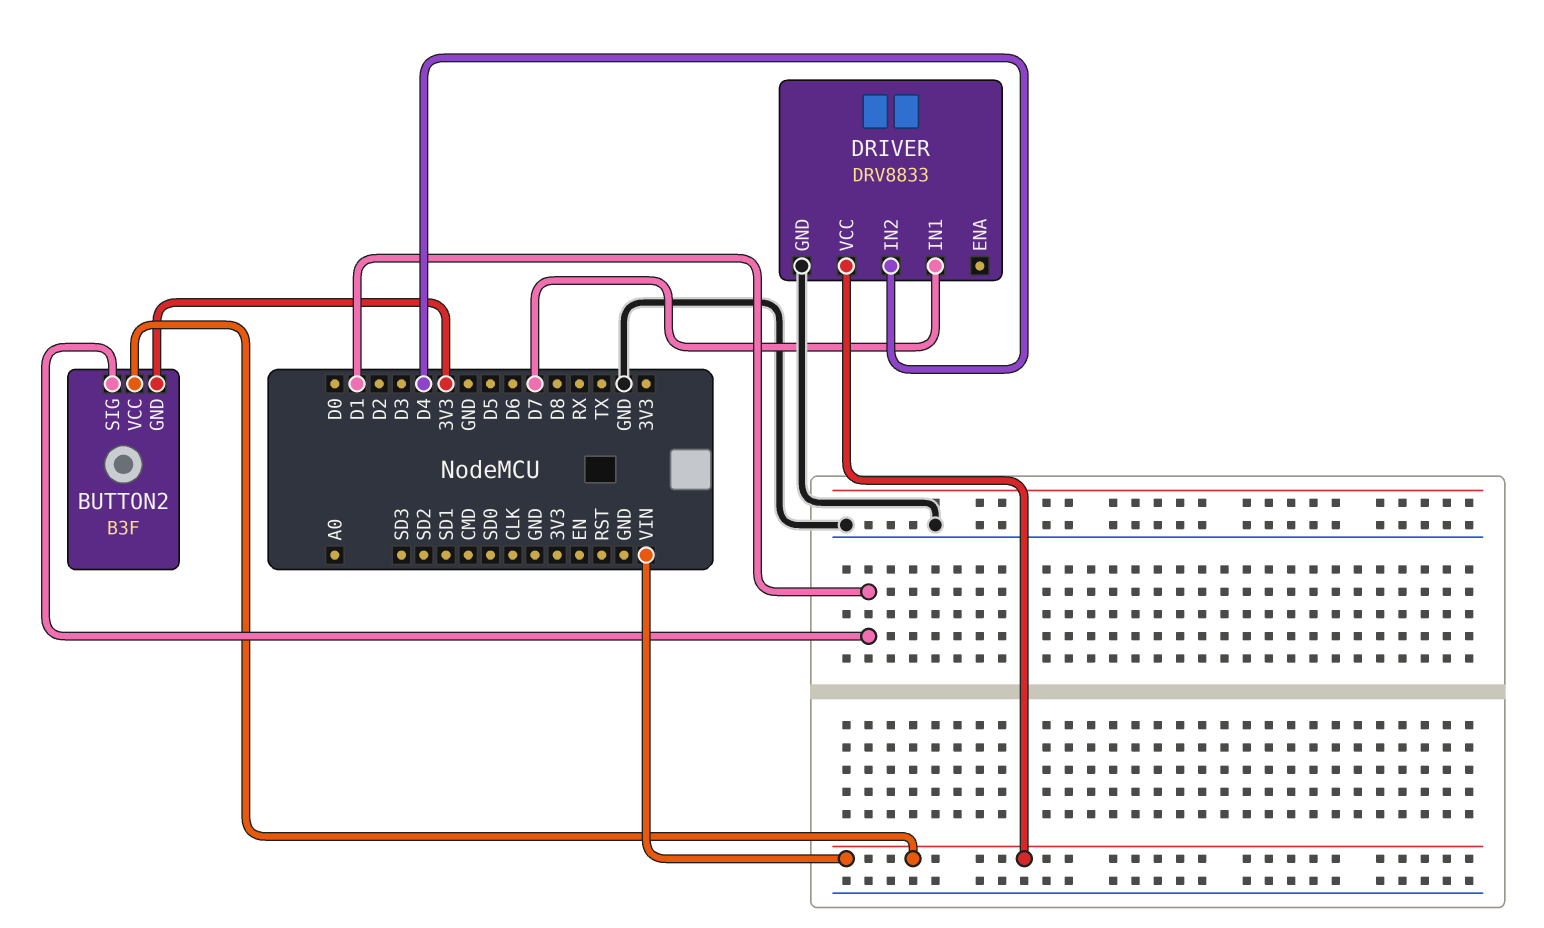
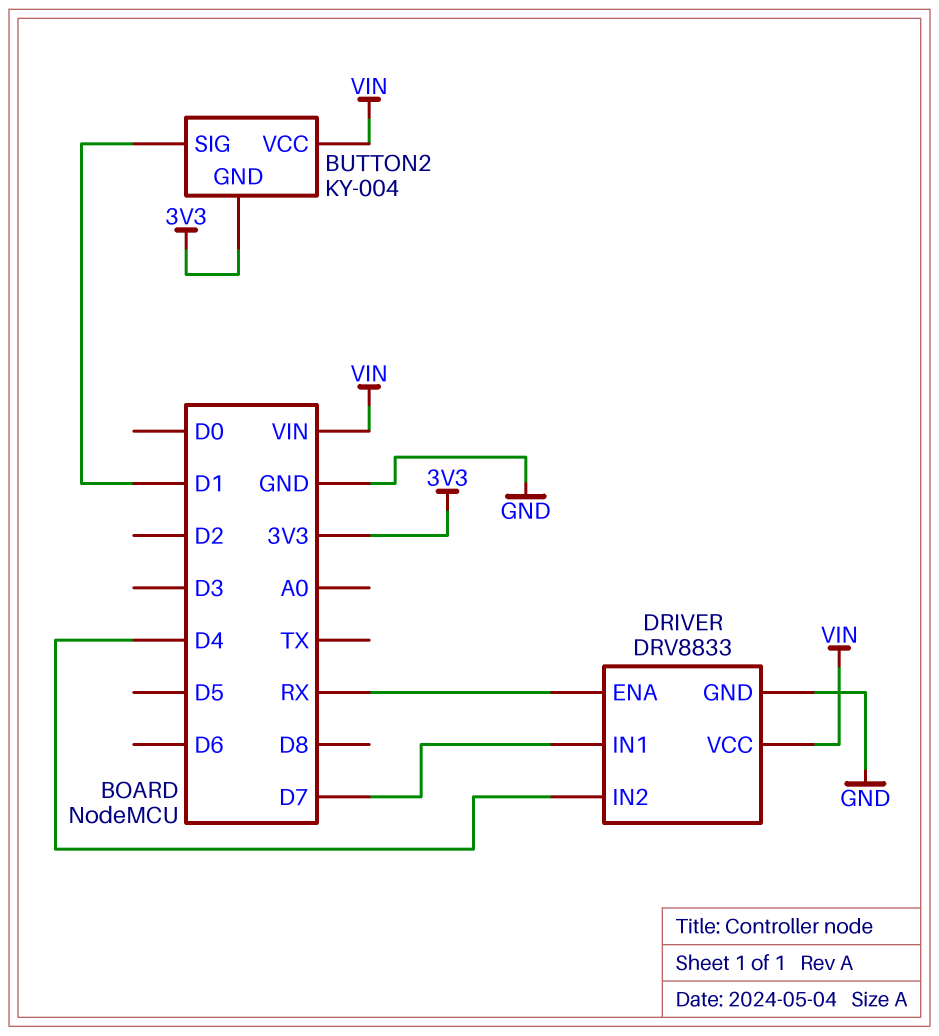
BUTTON2: B3F -> KY-004
DRIVER pin ENA: none -> RX

